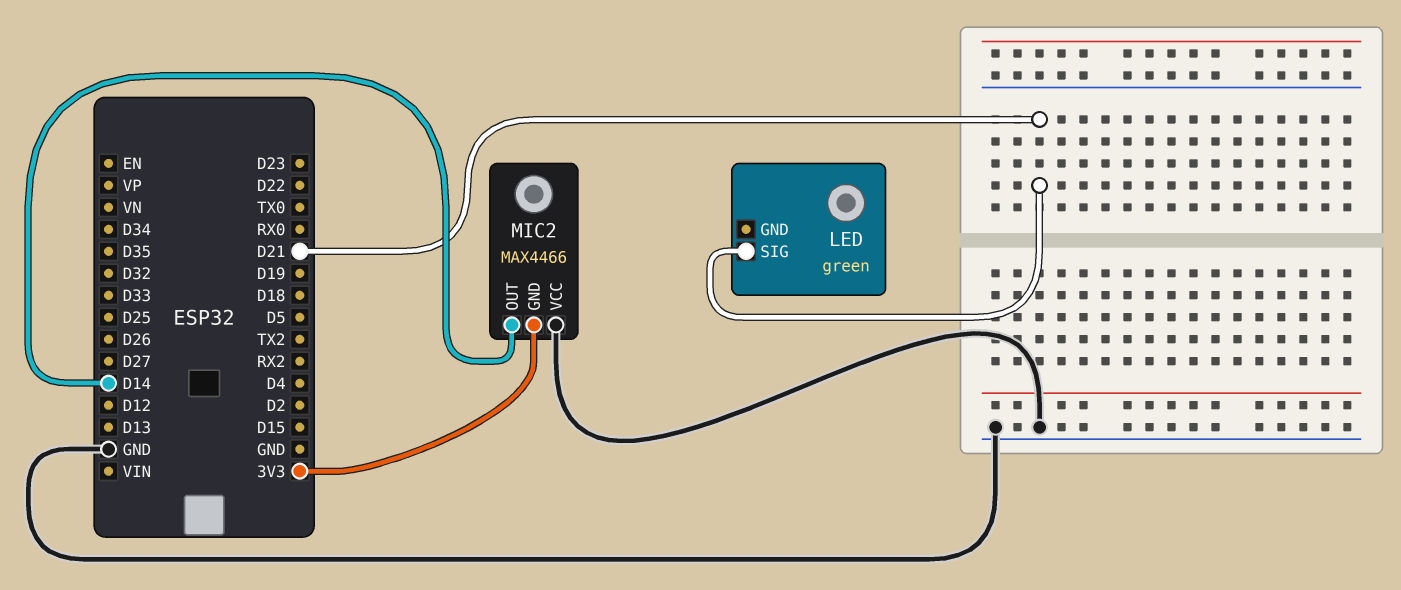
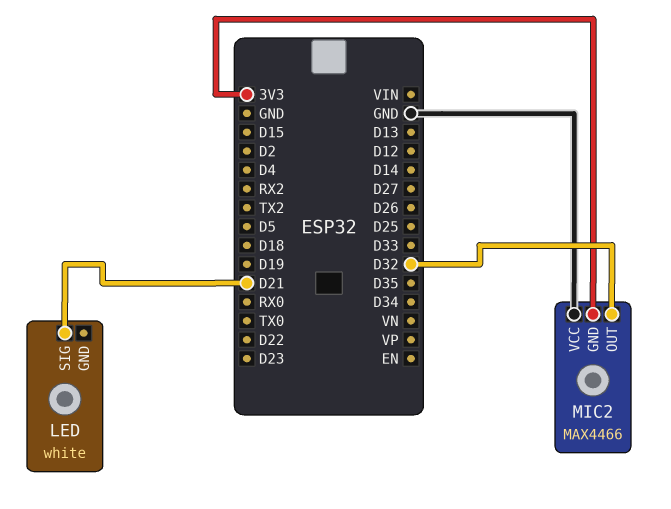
LED: green -> white
MIC2 pin OUT: D14 -> D32

